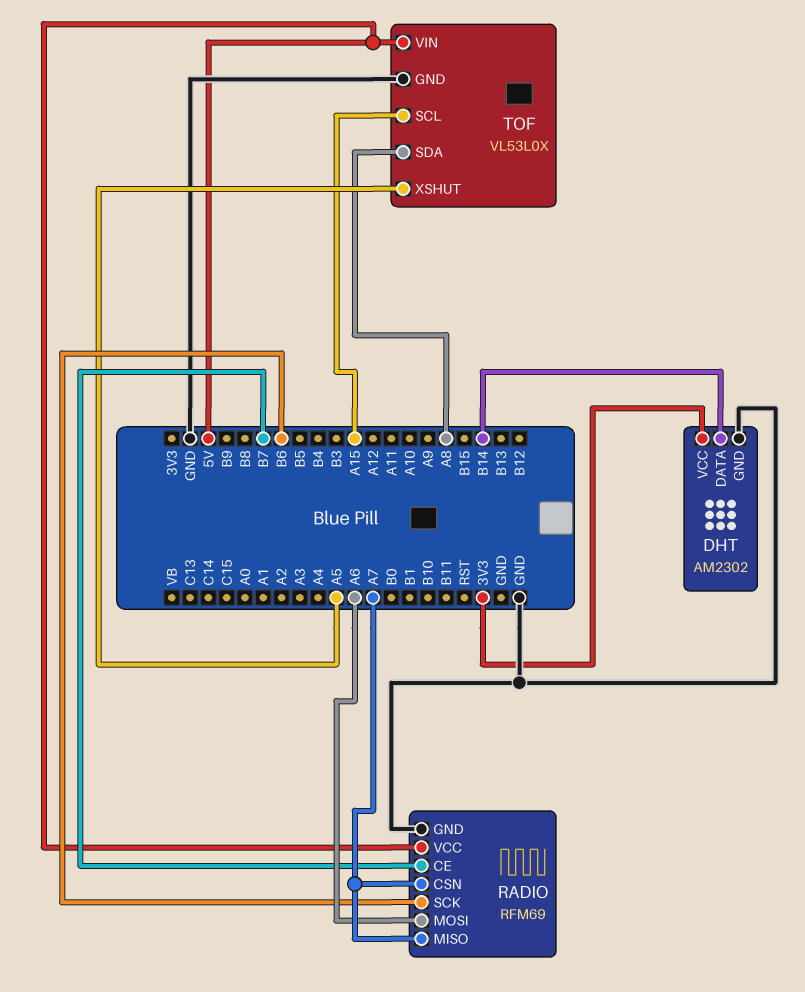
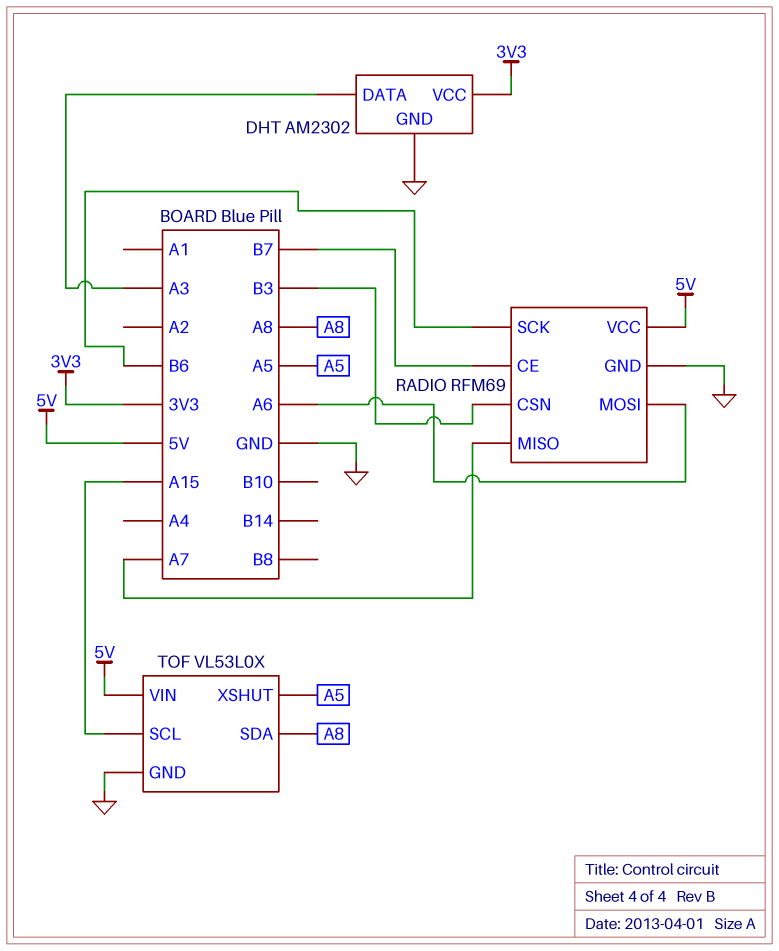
DHT pin DATA: B14 -> A3
RADIO pin CSN: A7 -> B3

